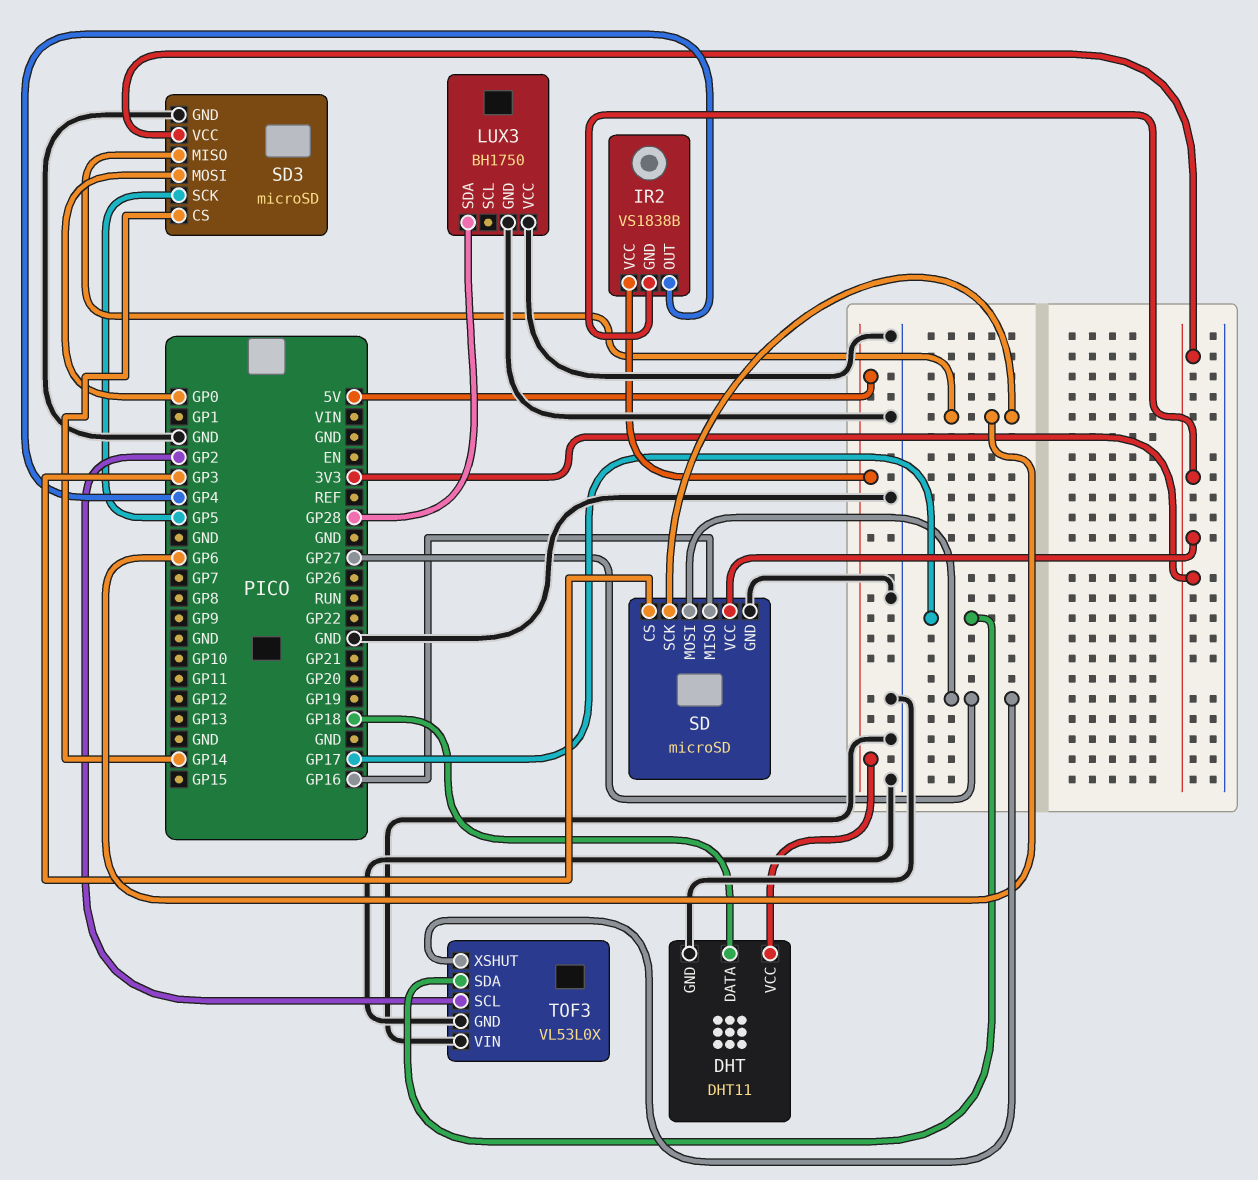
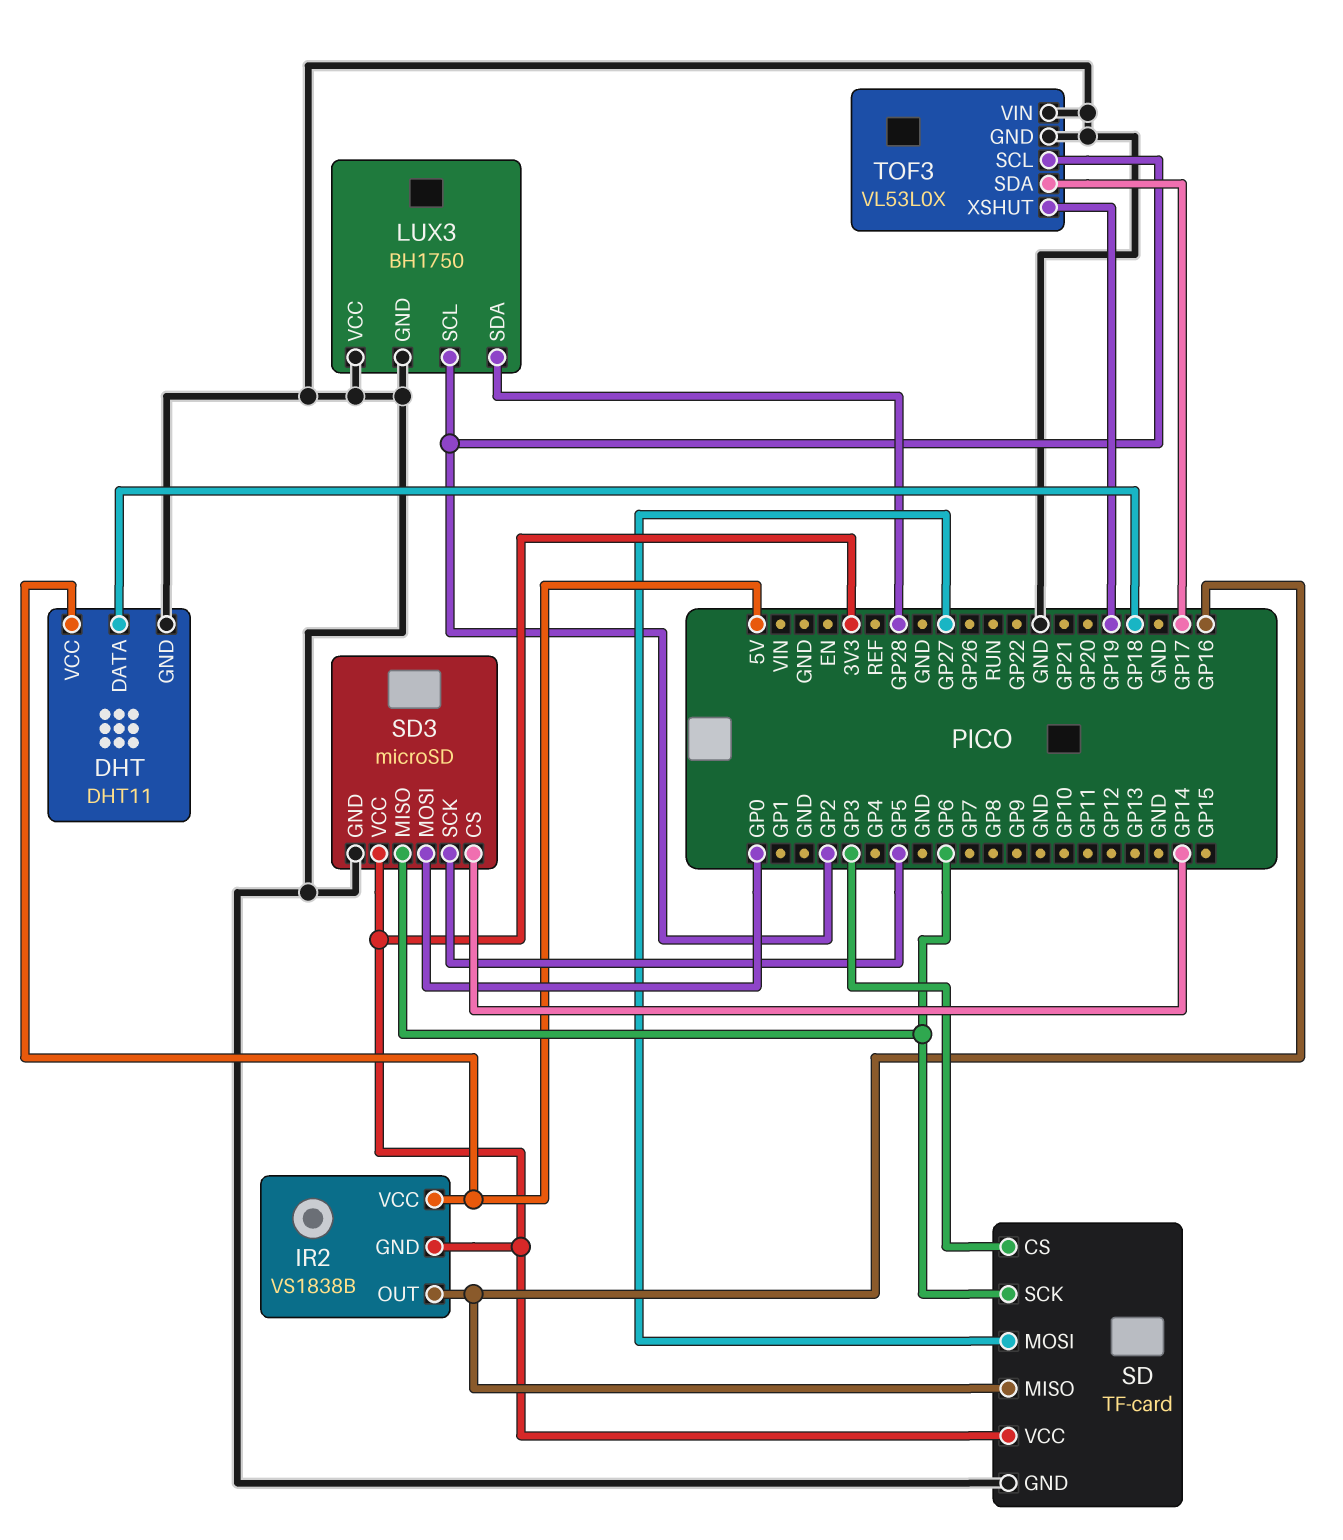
IR2 pin OUT: GP4 -> GP16
LUX3 pin SCL: none -> GP2
SD: microSD -> TF-card
TOF3 pin XSHUT: GP27 -> GP19

